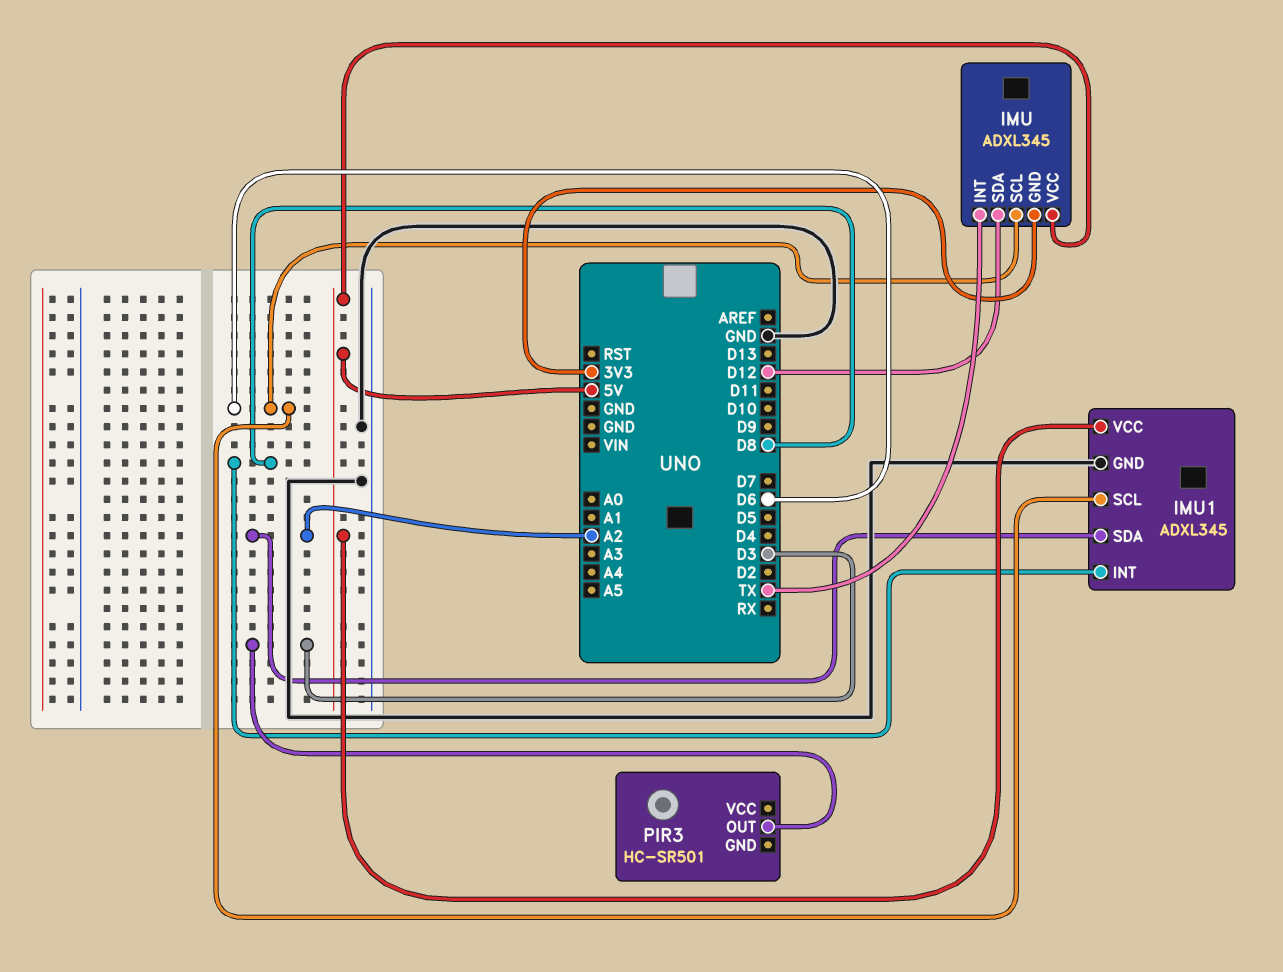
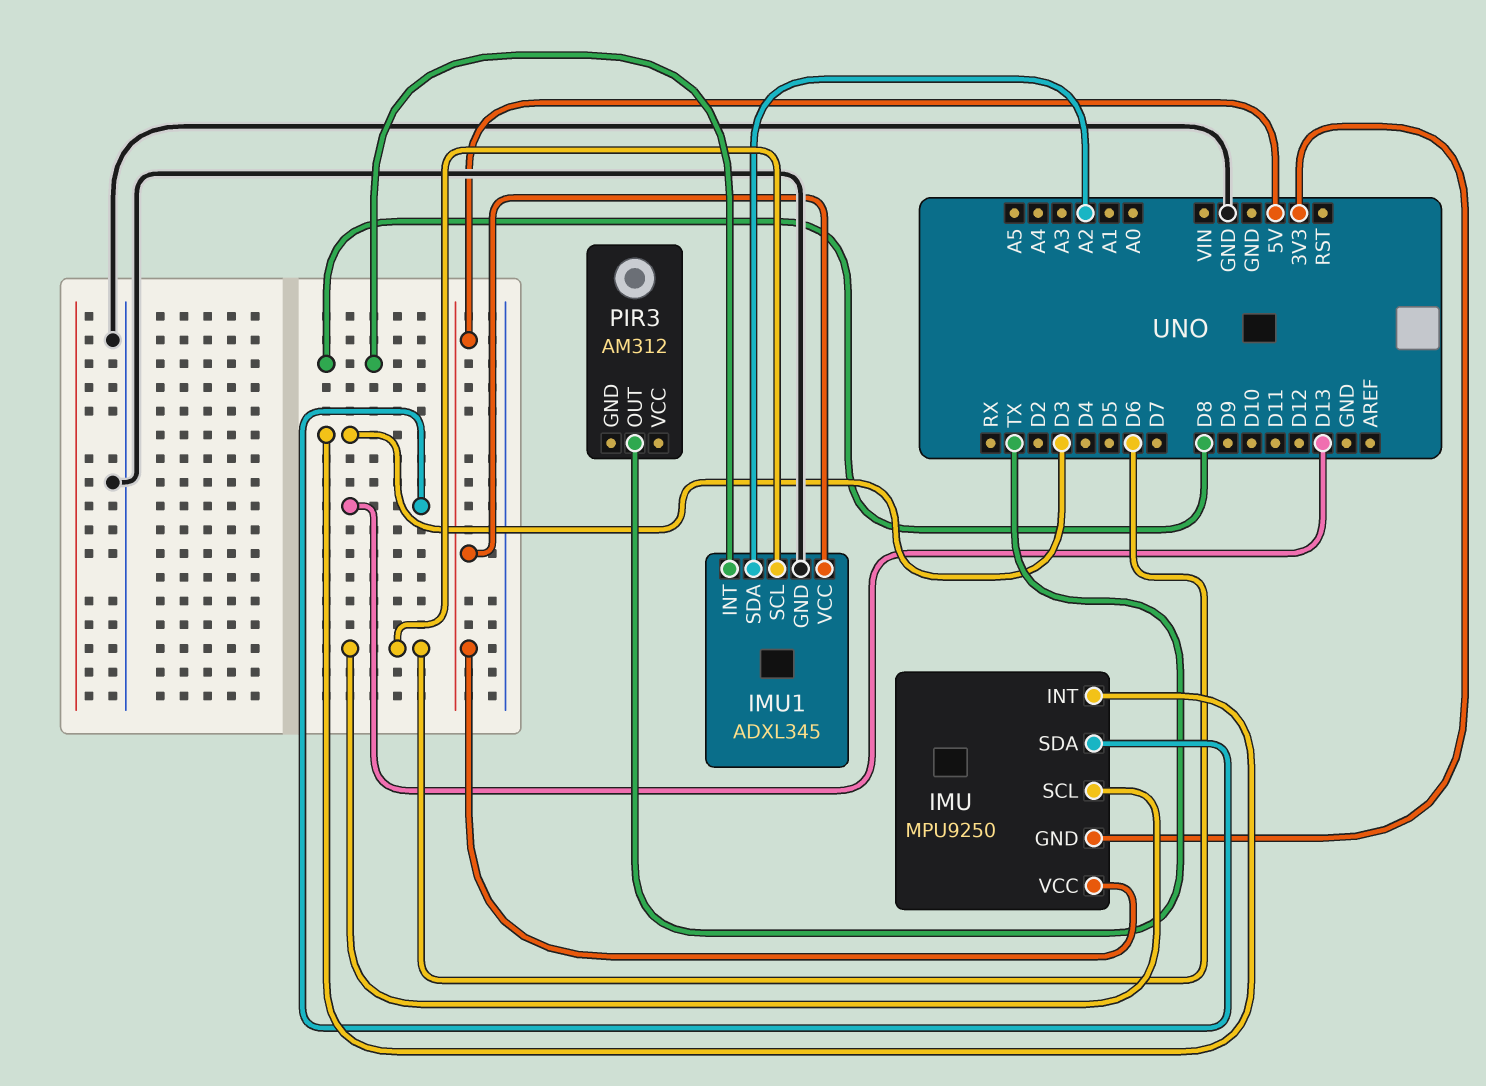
IMU: ADXL345 -> MPU9250
IMU pin INT: TX -> D3
IMU pin SDA: D12 -> D13
PIR3: HC-SR501 -> AM312
PIR3 pin OUT: D3 -> TX

